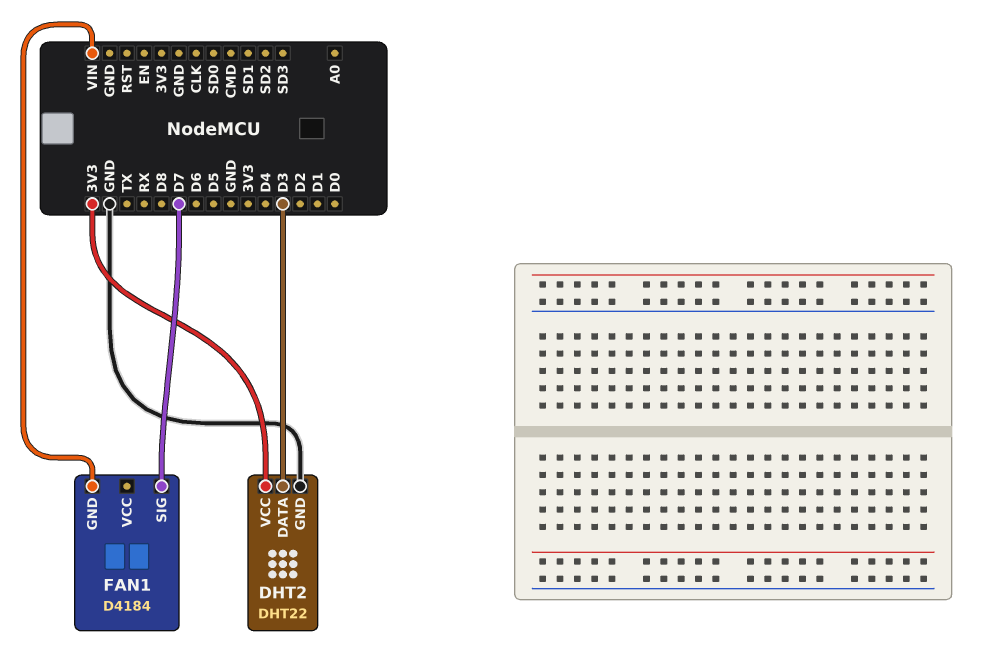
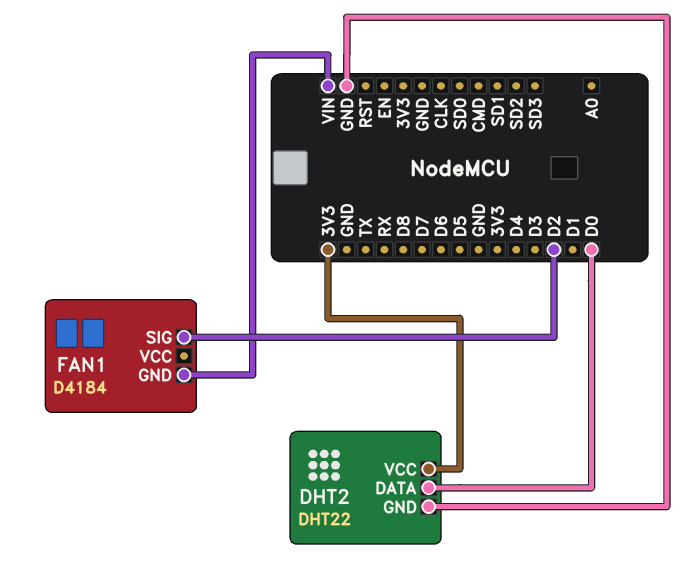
DHT2 pin DATA: D3 -> D0
FAN1 pin SIG: D7 -> D2

